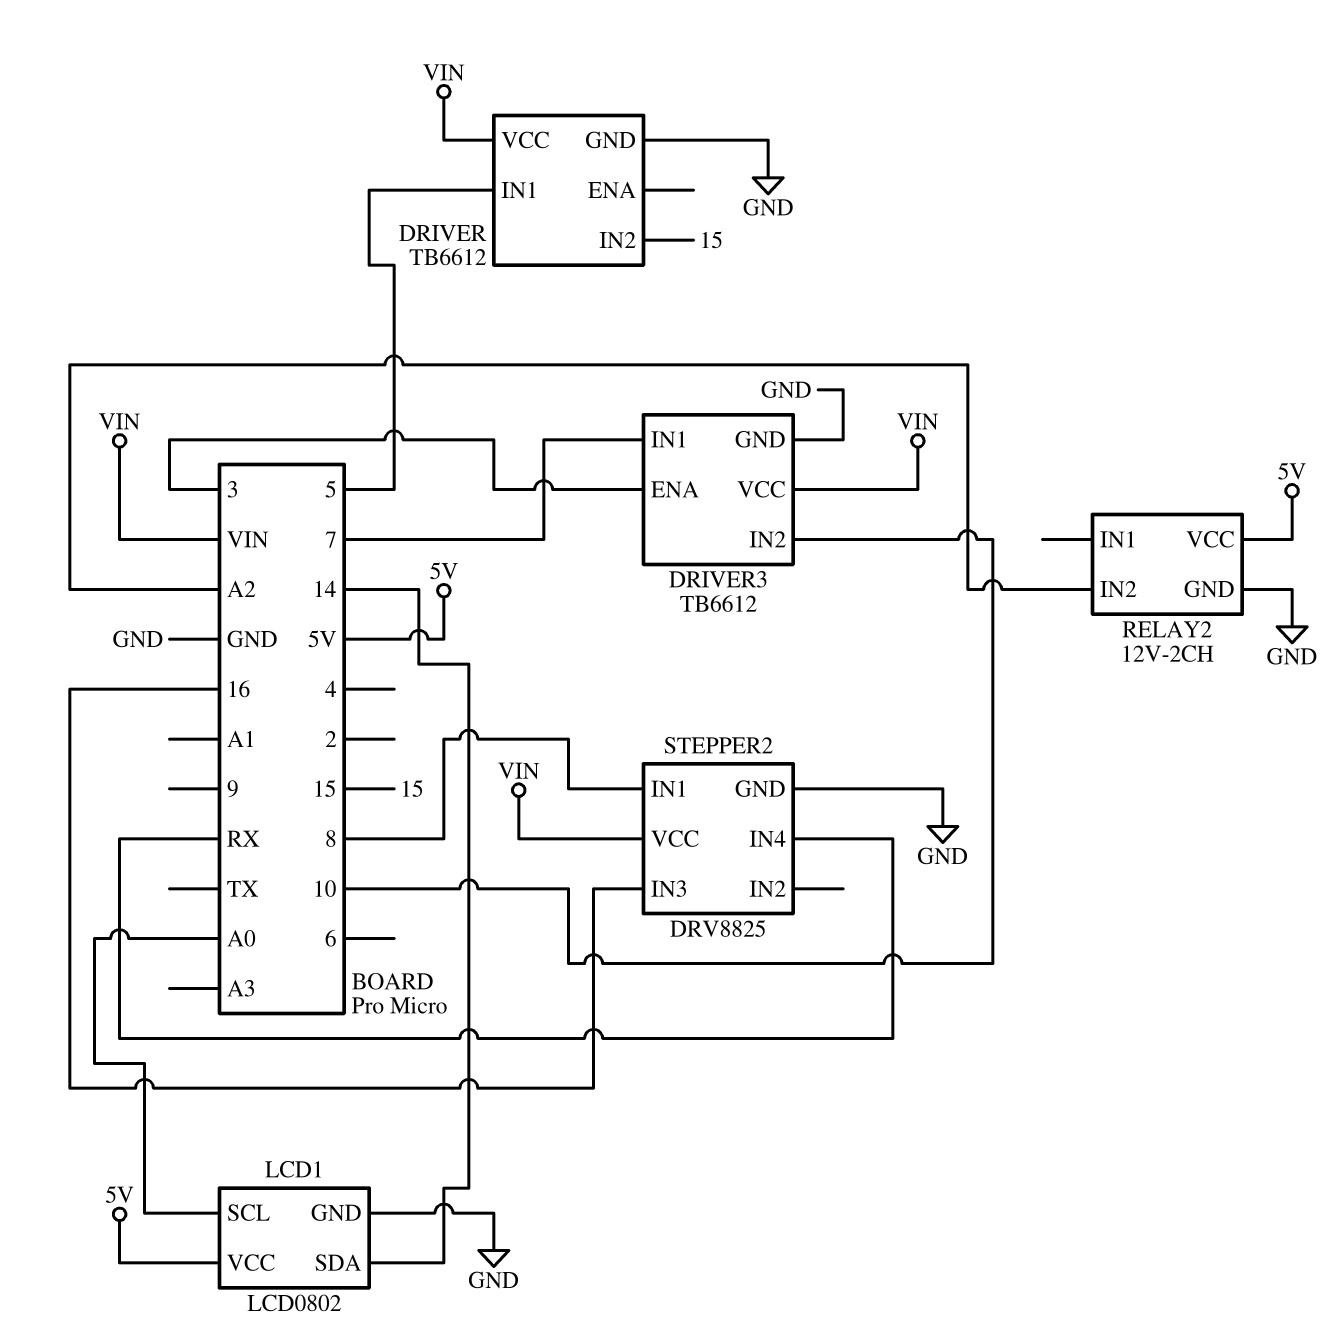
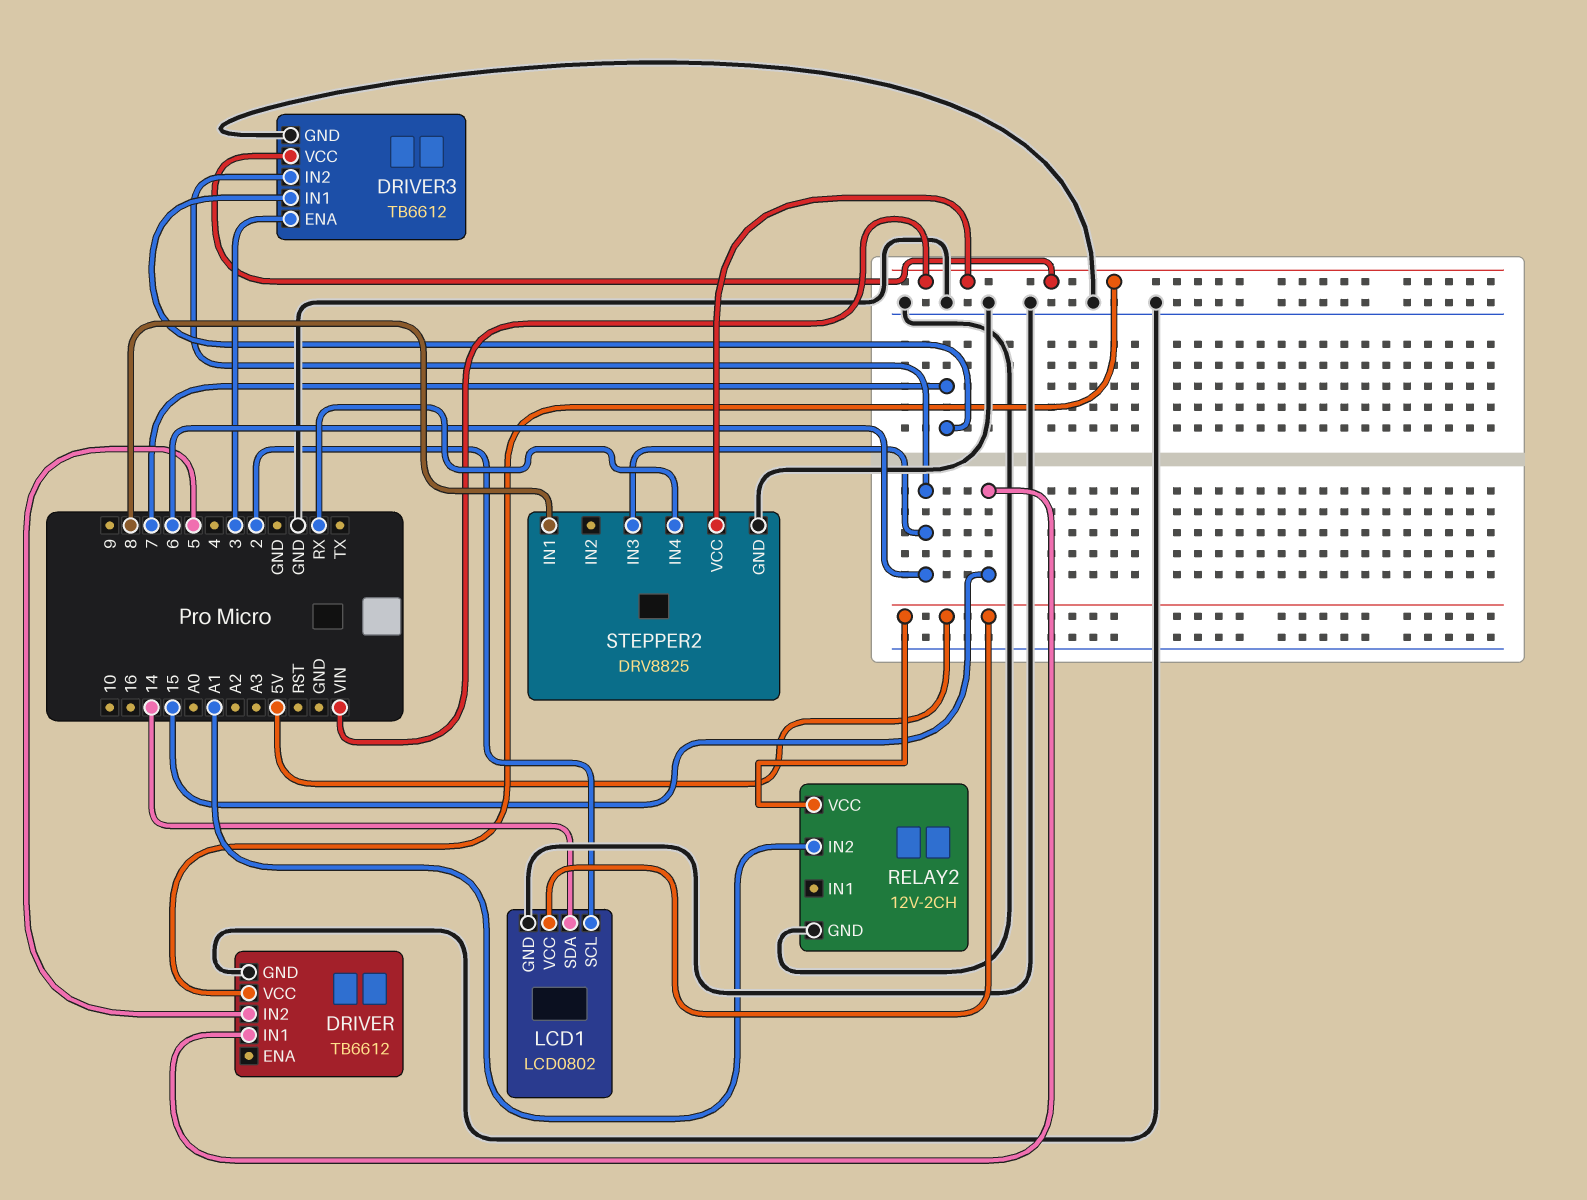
DRIVER pin IN1: 5 -> 15
DRIVER pin IN2: 15 -> 5
DRIVER3 pin IN2: 10 -> 6
LCD1 pin SCL: A0 -> 2
RELAY2 pin IN2: A2 -> A1
STEPPER2 pin IN3: 16 -> 6

